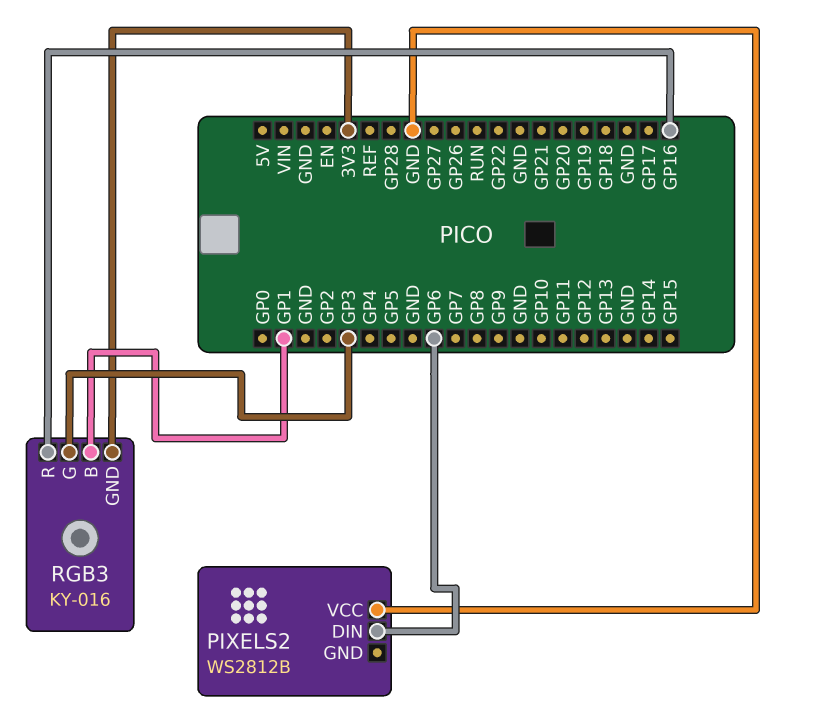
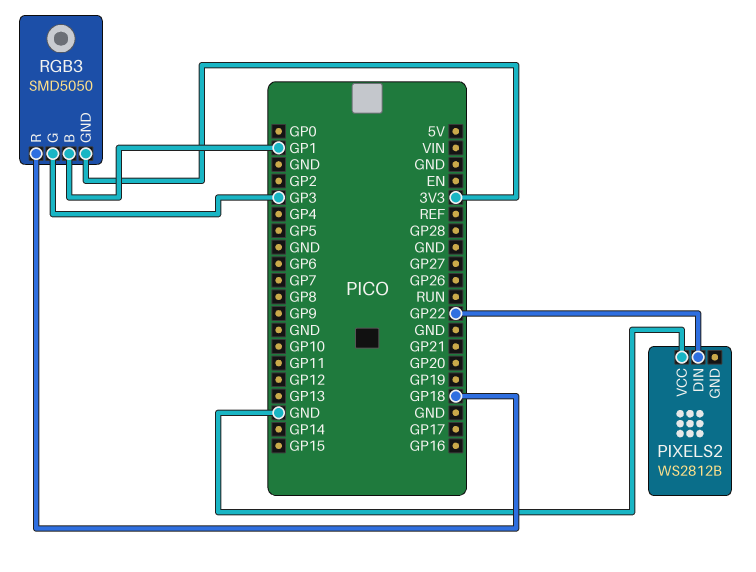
PIXELS2 pin DIN: GP6 -> GP22
RGB3: KY-016 -> SMD5050
RGB3 pin R: GP16 -> GP18

